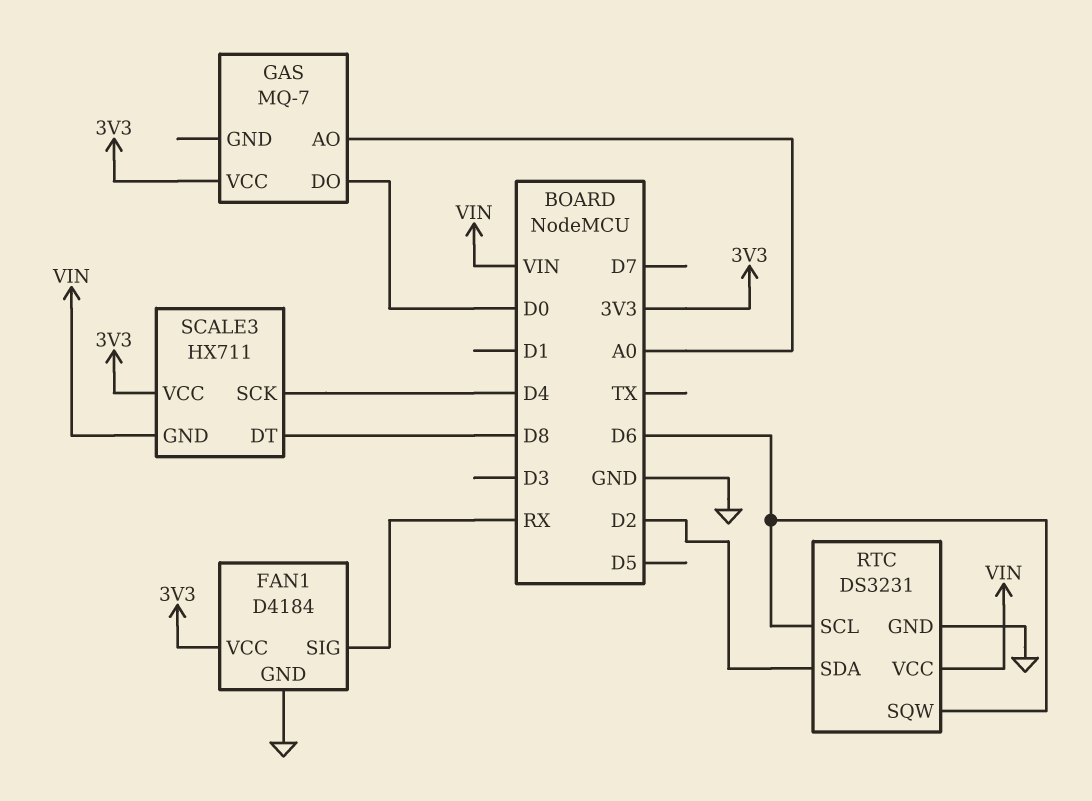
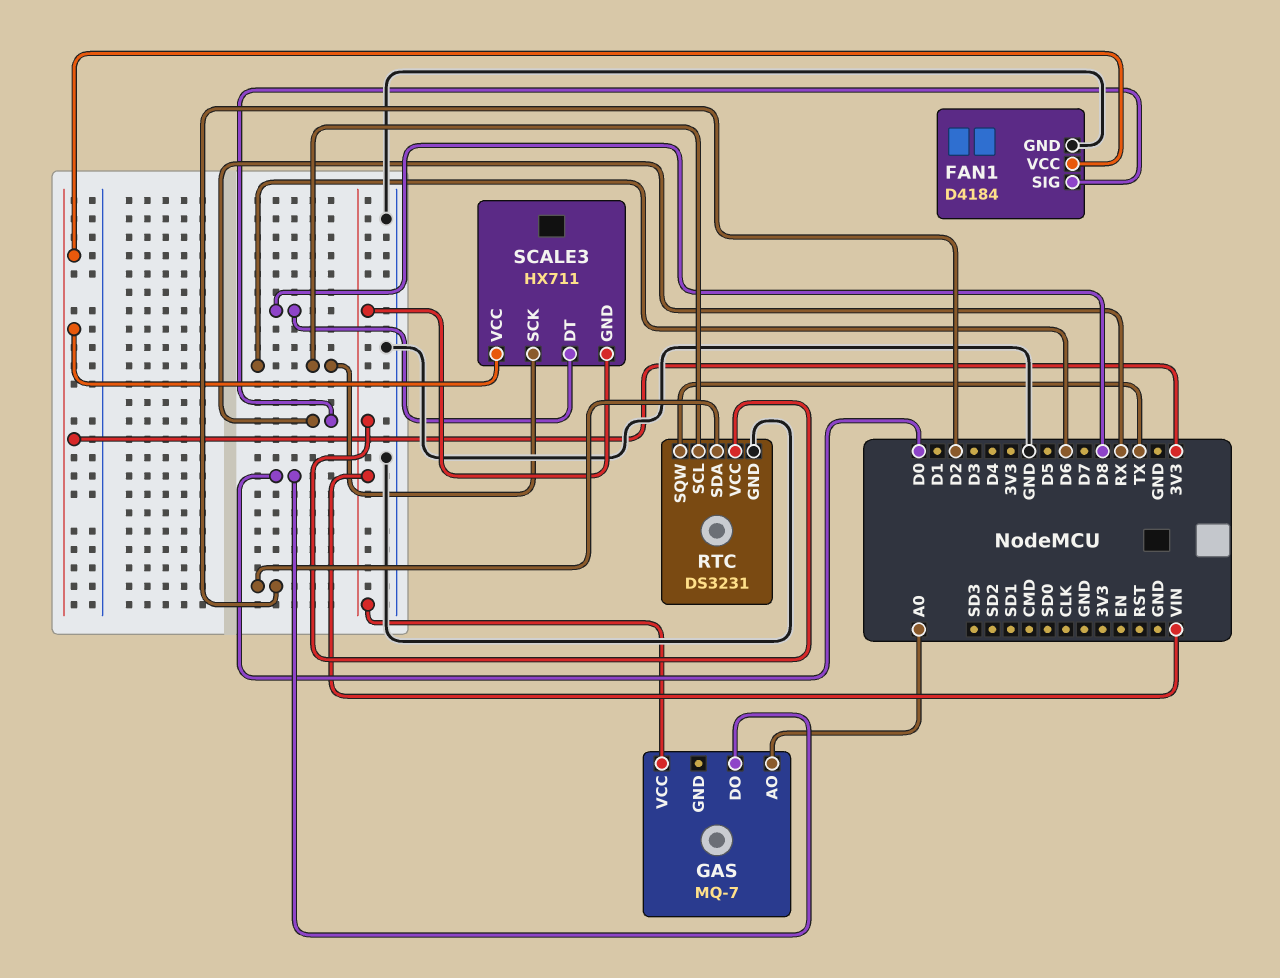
GAS pin VCC: 3V3 -> VIN
RTC pin SQW: D6 -> TX
SCALE3 pin SCK: D4 -> D6

